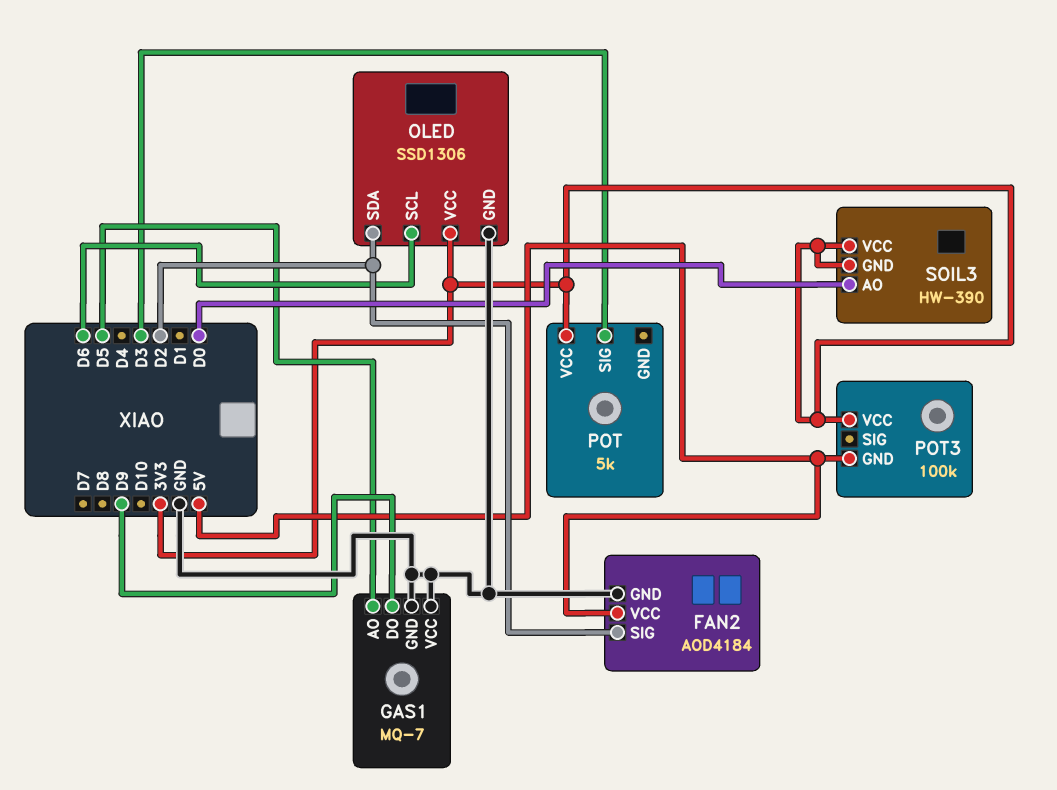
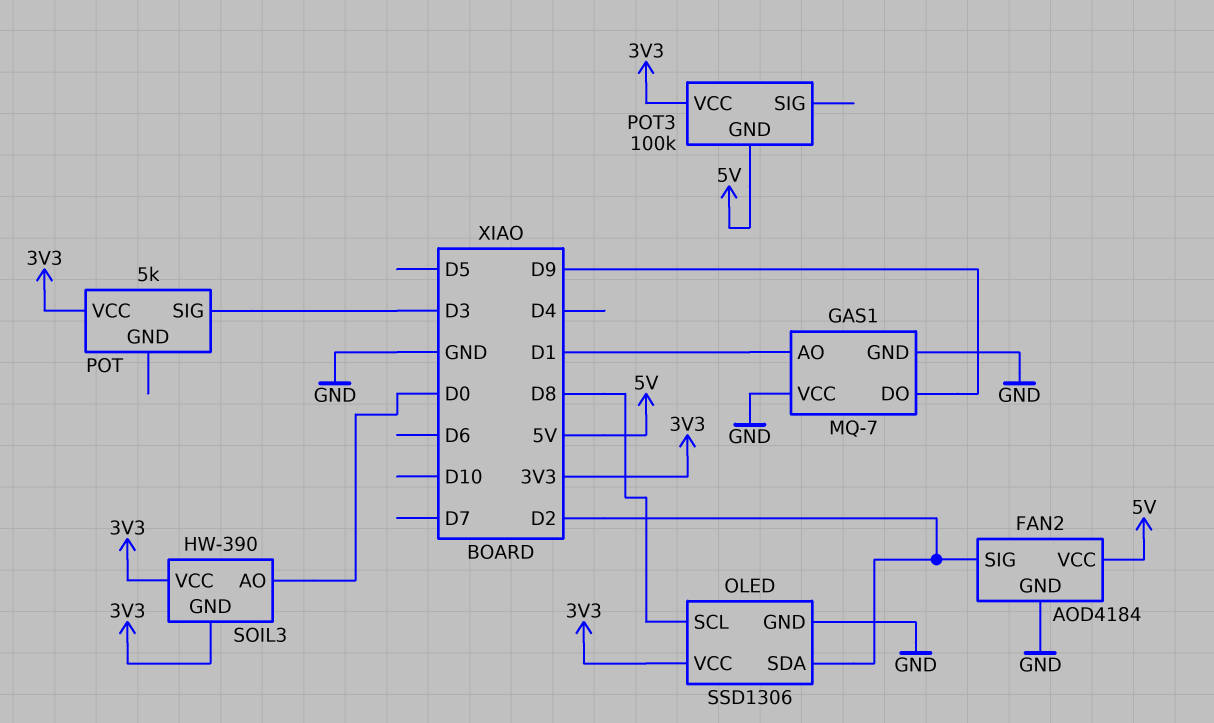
GAS1 pin AO: D5 -> D1
OLED pin SCL: D6 -> D8

